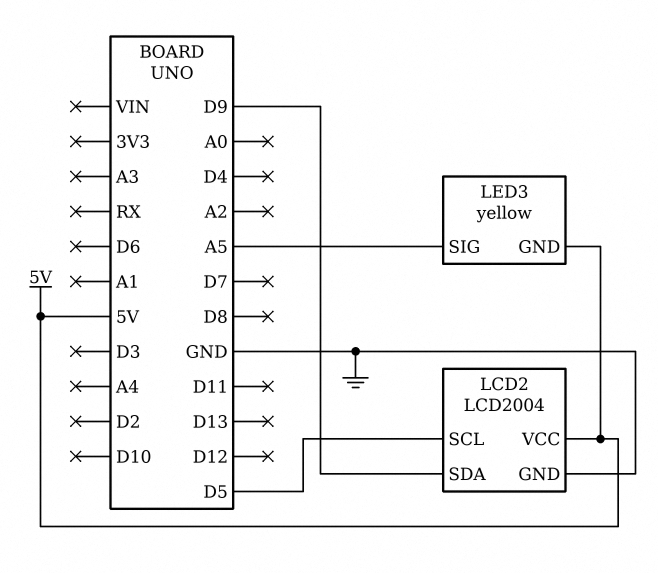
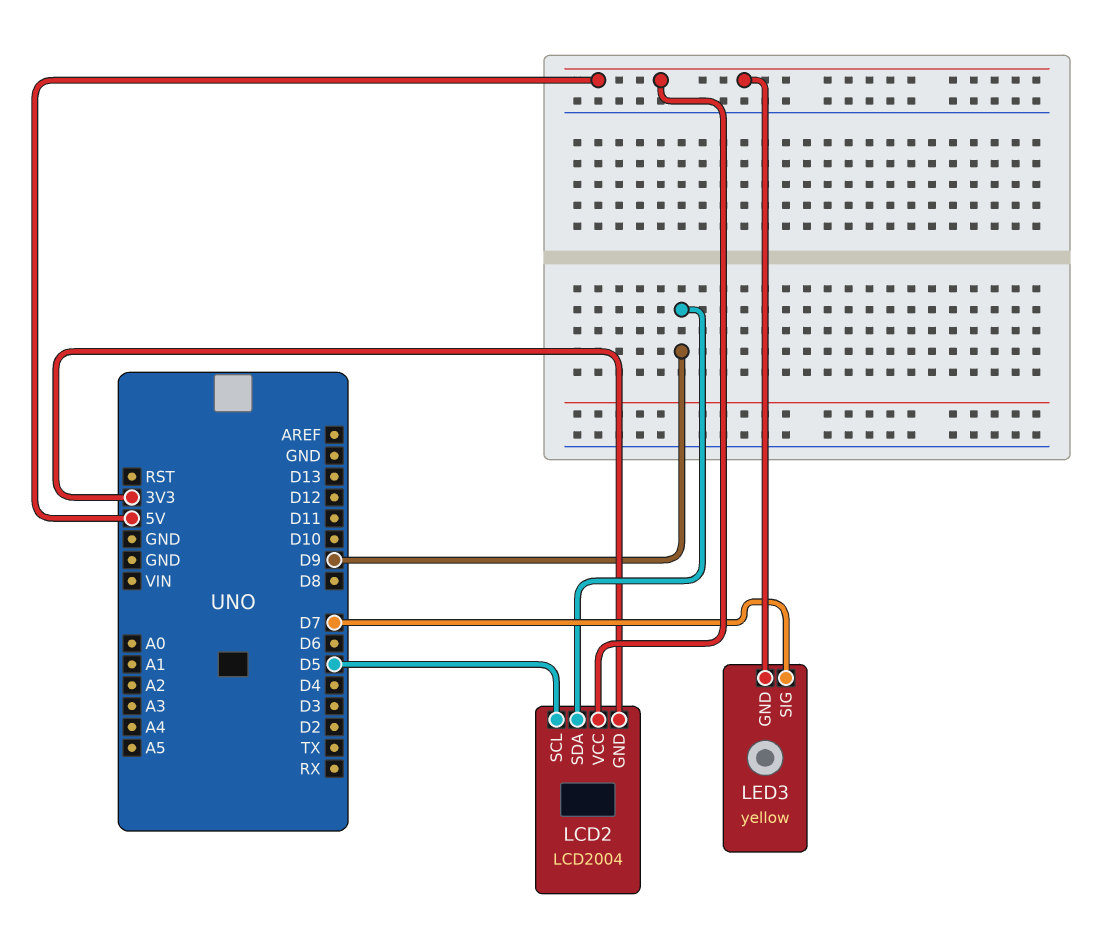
LCD2 pin GND: GND -> 3V3
LED3 pin SIG: A5 -> D7

